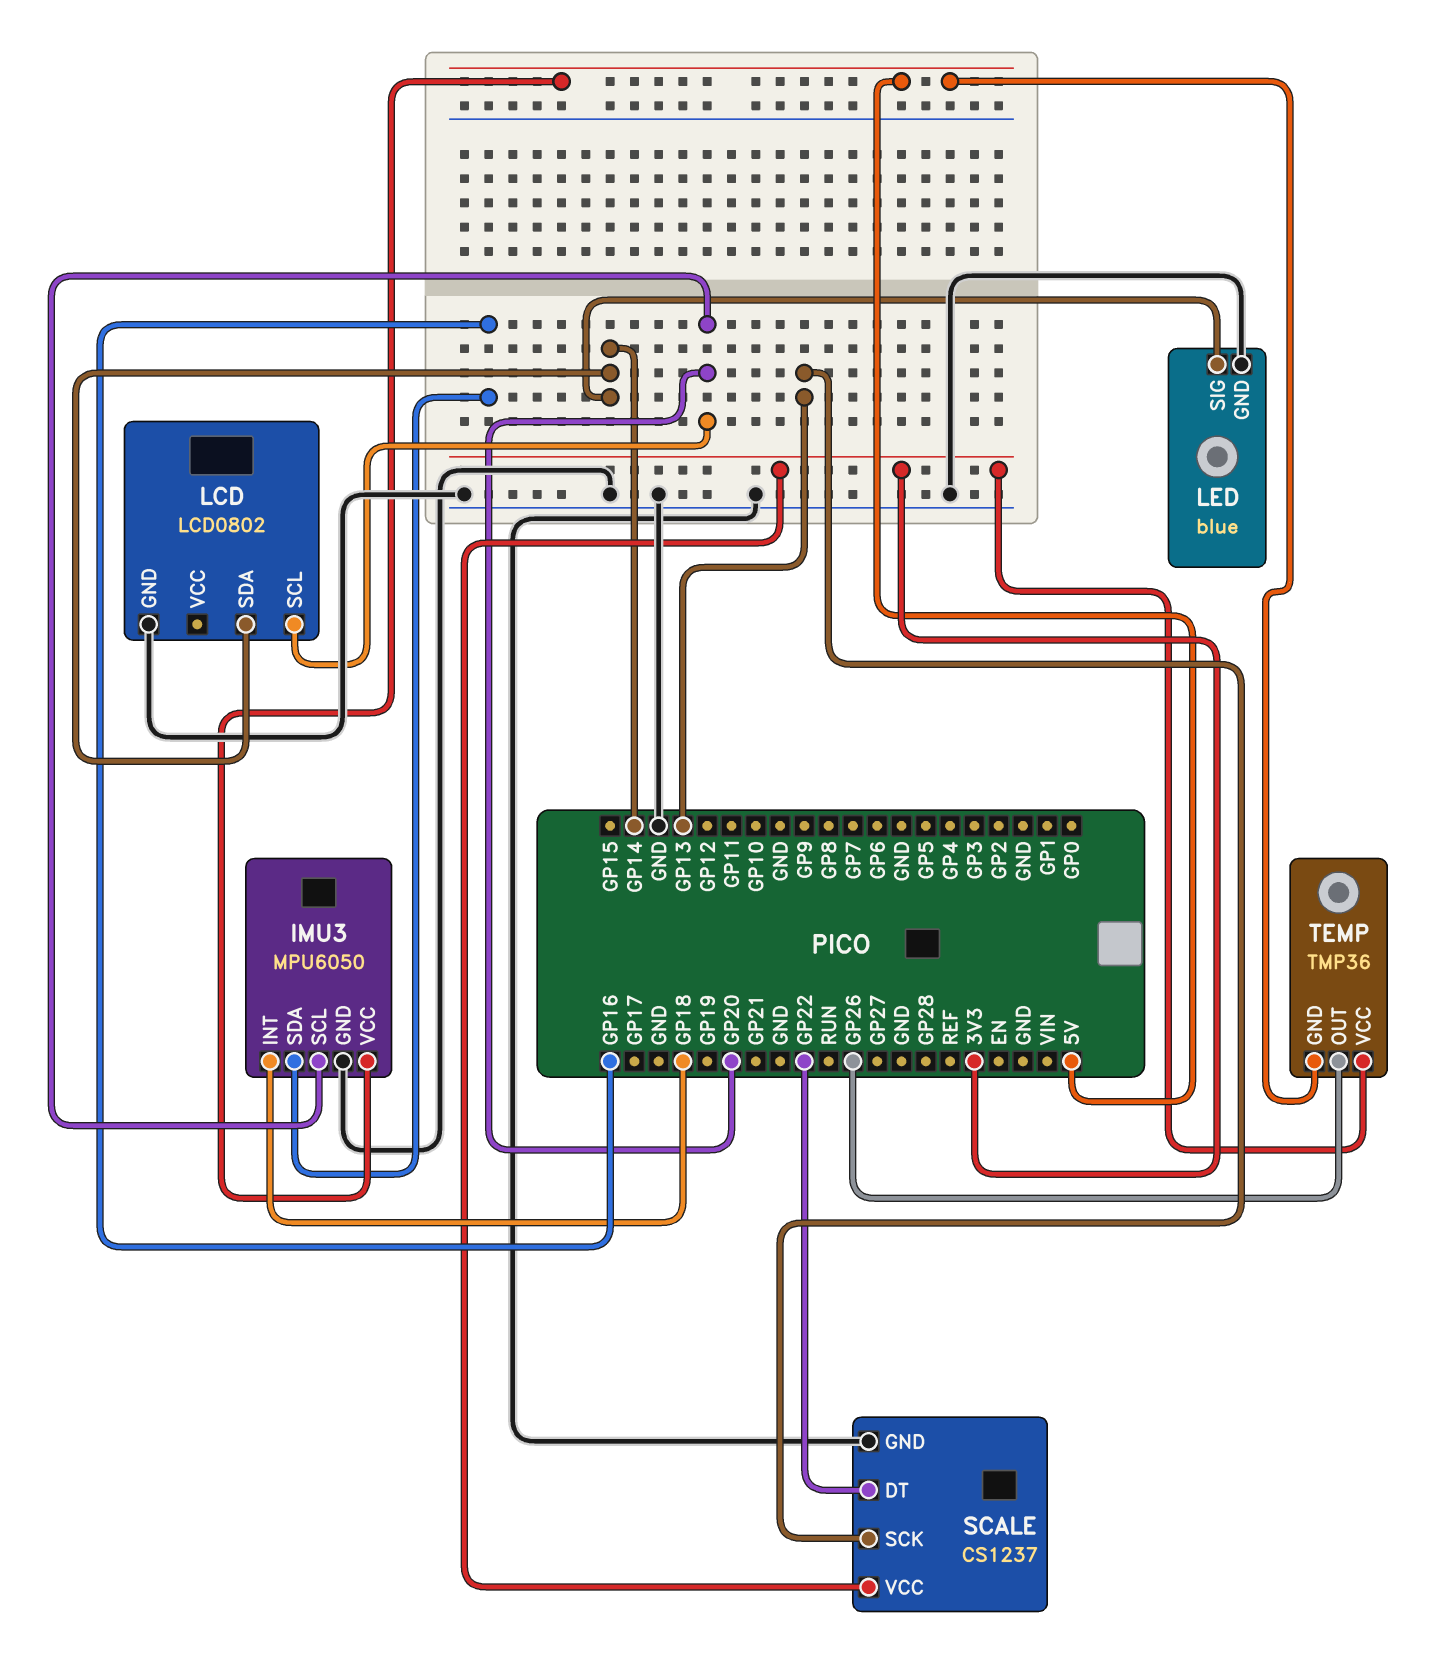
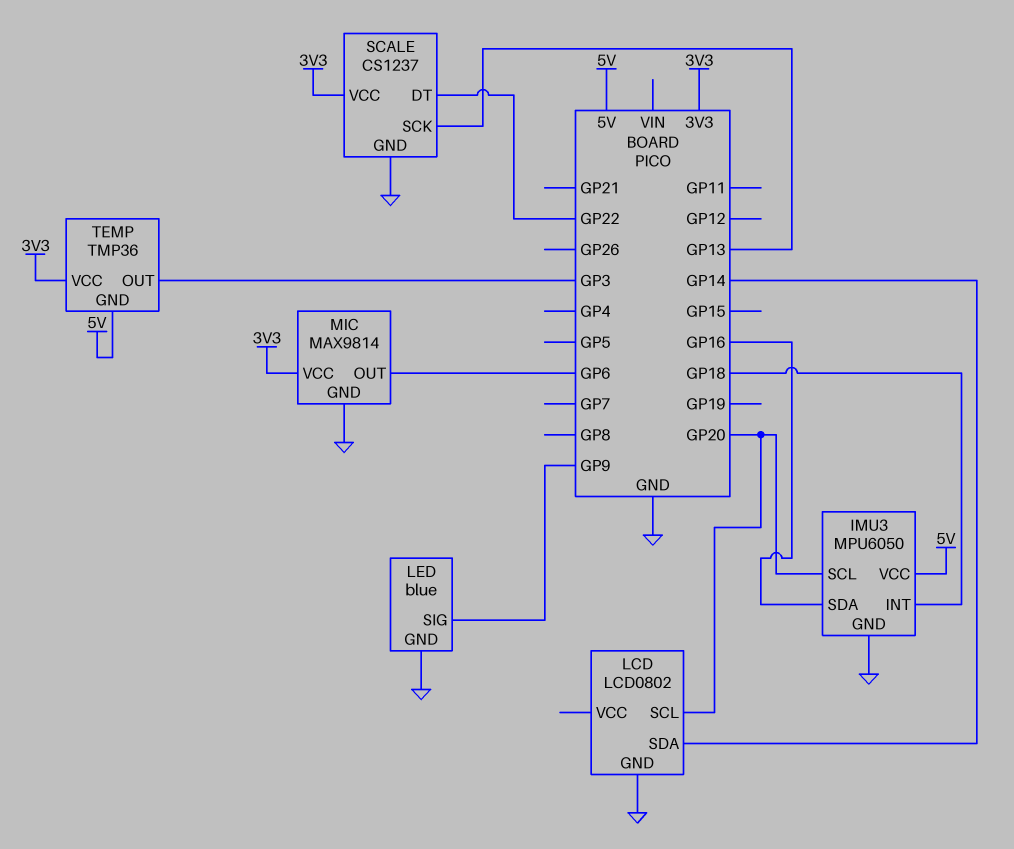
LED pin SIG: GP14 -> GP9
MIC: none -> MAX9814
MIC pin GND: none -> GND
MIC pin OUT: none -> GP6
MIC pin VCC: none -> 3V3
TEMP pin OUT: GP26 -> GP3

